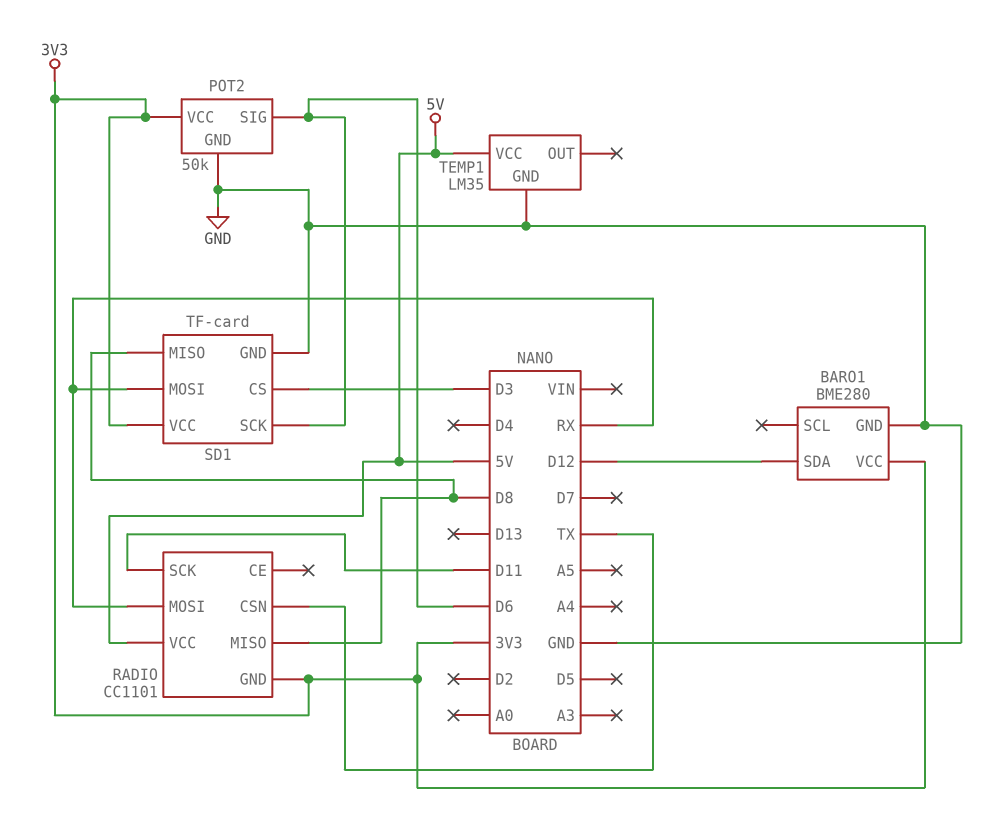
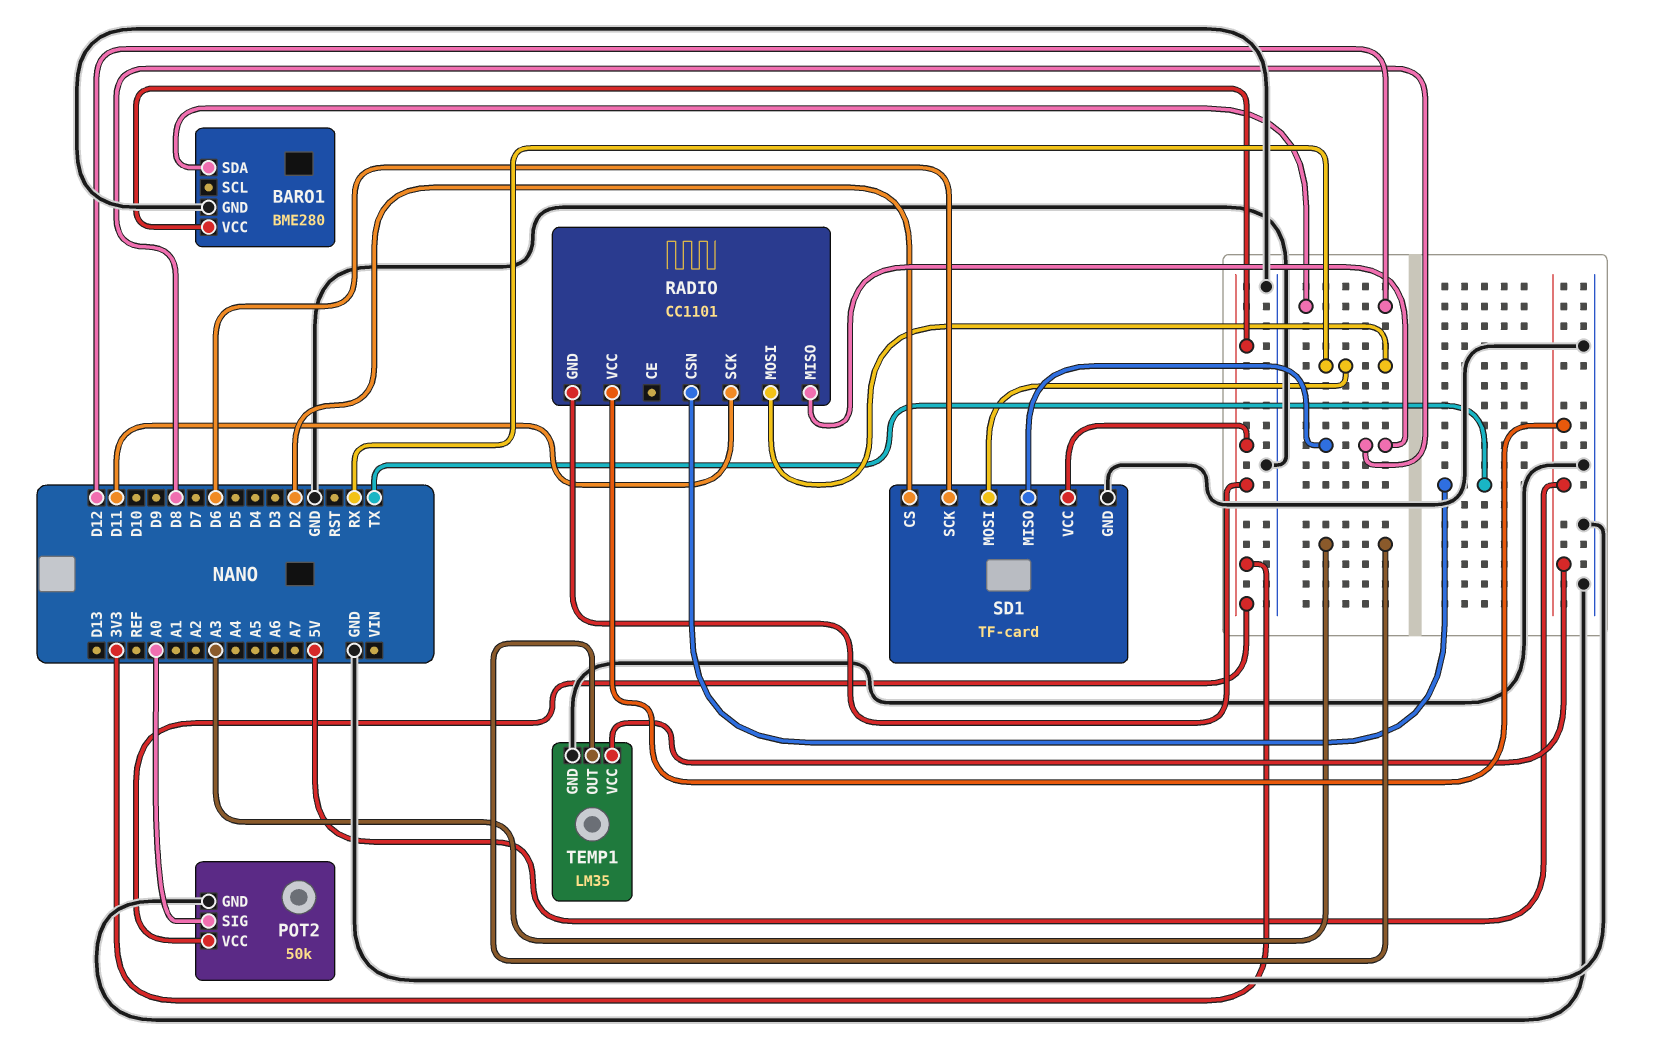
POT2 pin SIG: D6 -> A0
SD1 pin CS: D3 -> D2
TEMP1 pin OUT: none -> A3

